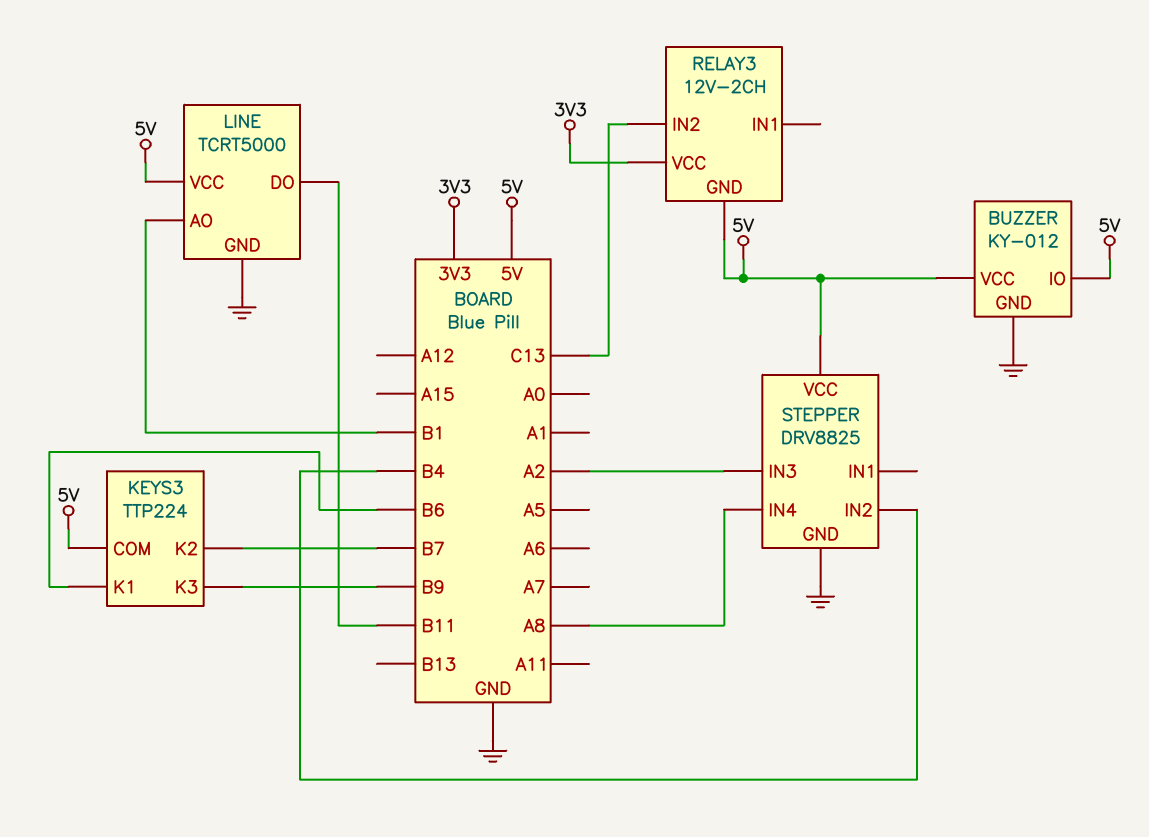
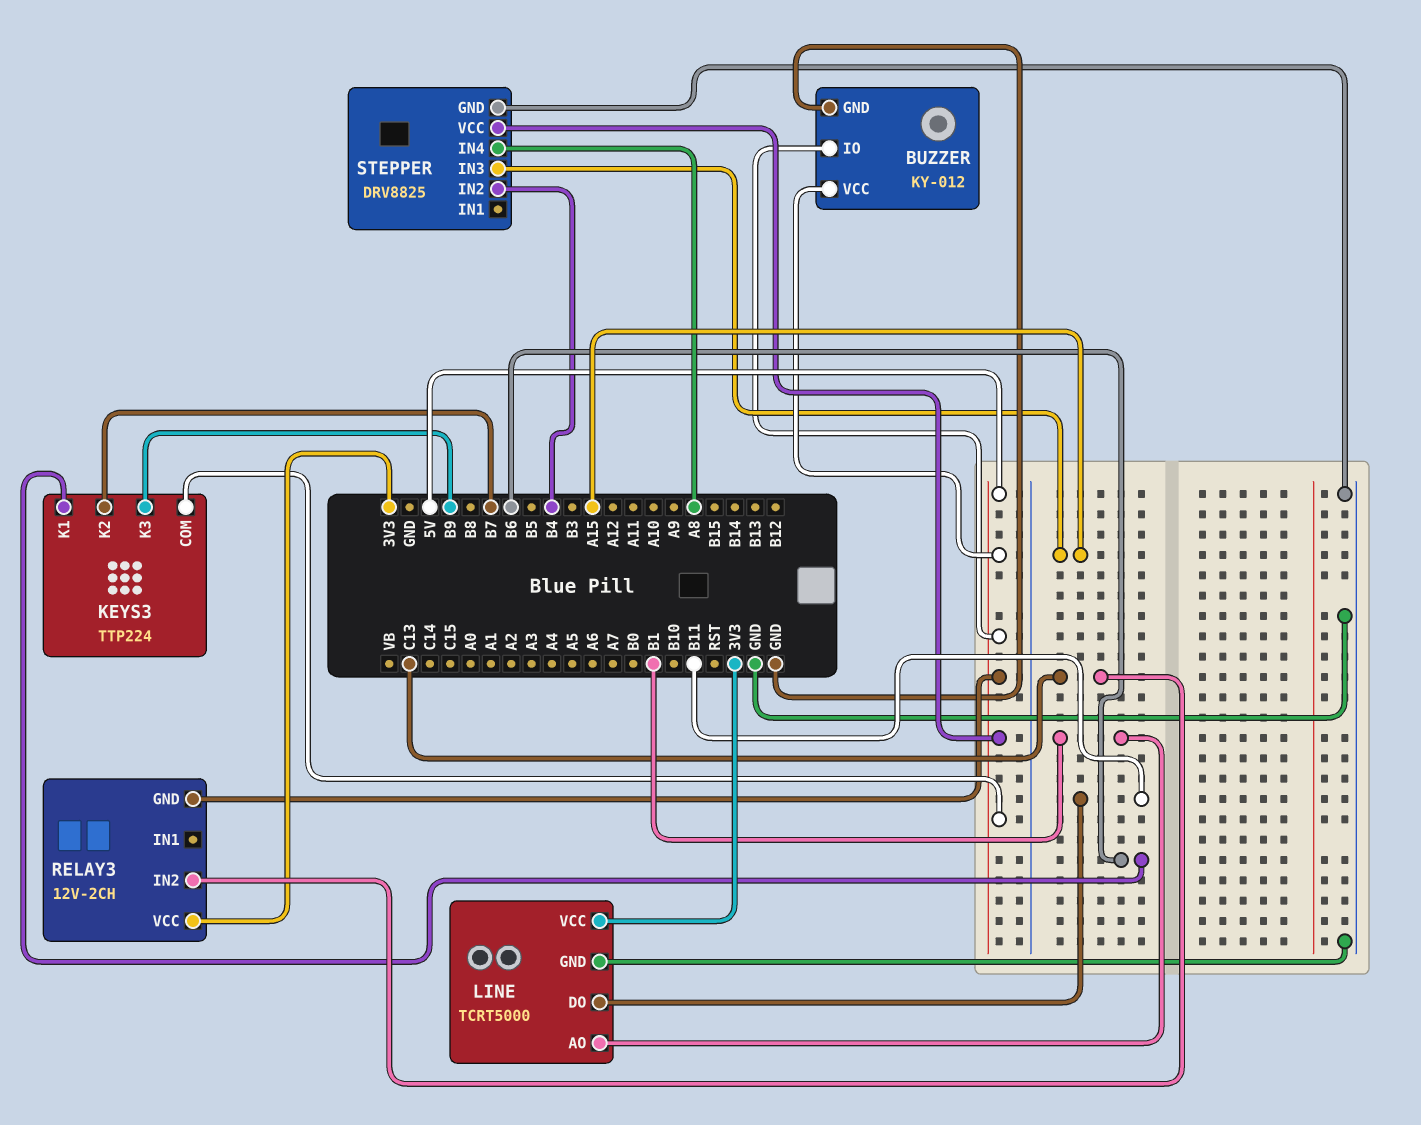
LINE pin VCC: 5V -> 3V3
STEPPER pin IN3: A2 -> A15

